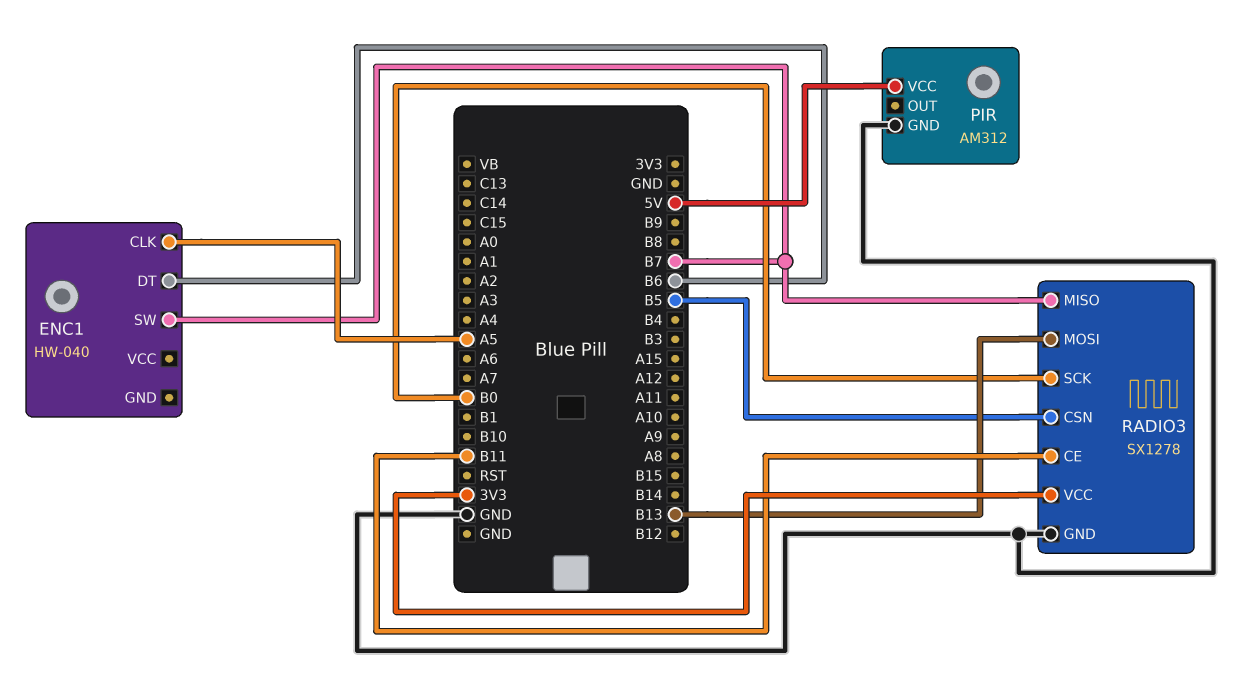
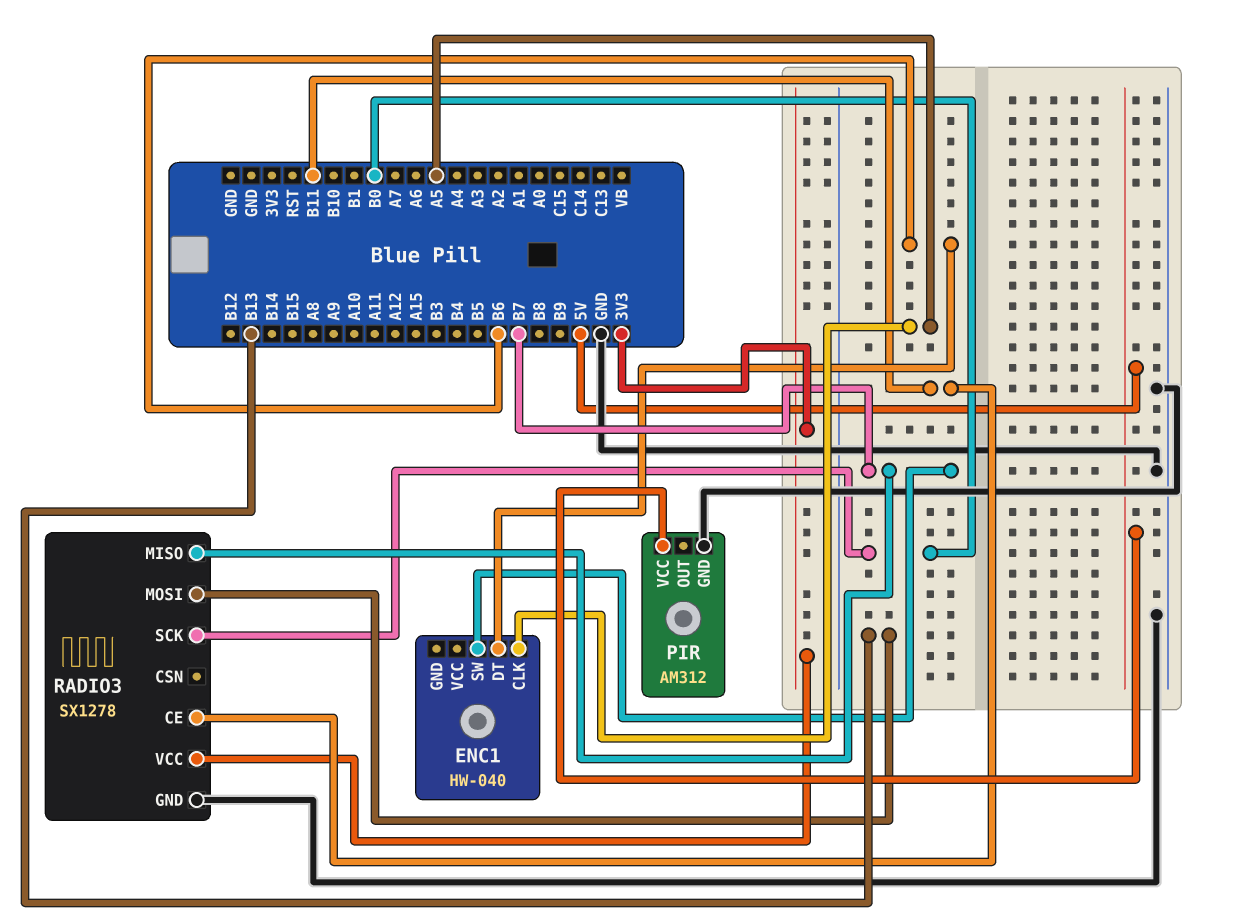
RADIO3 pin CSN: B5 -> none

